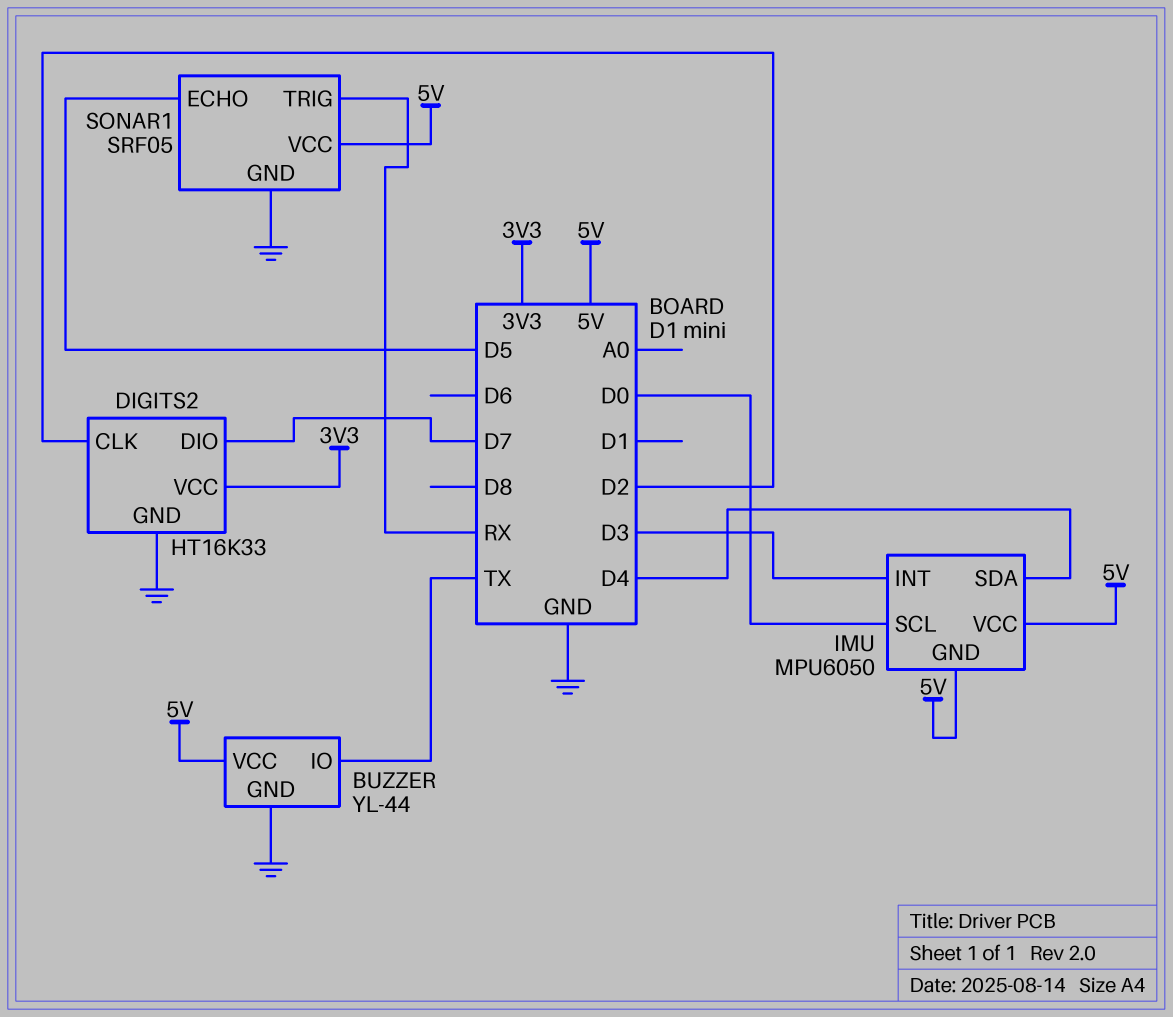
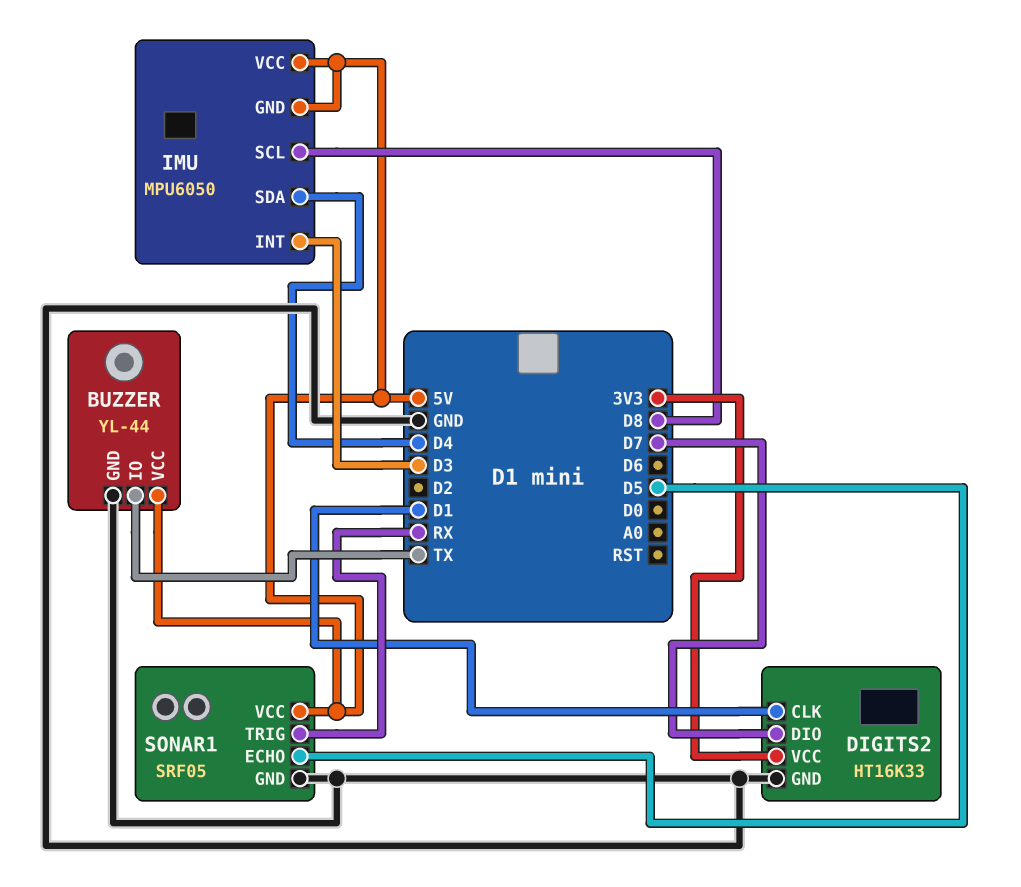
DIGITS2 pin CLK: D2 -> D1
IMU pin SCL: D0 -> D8

